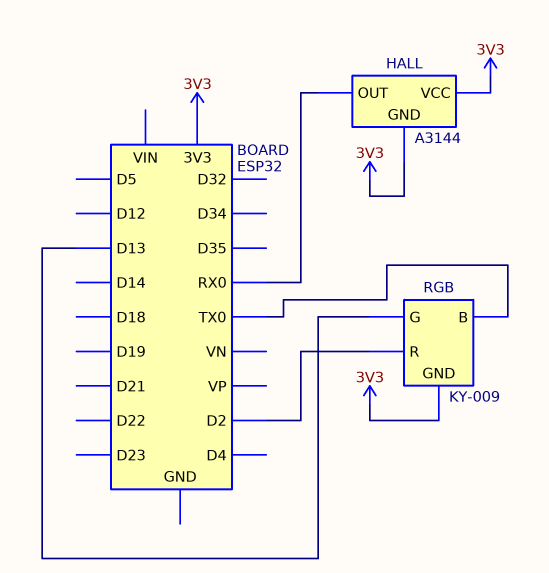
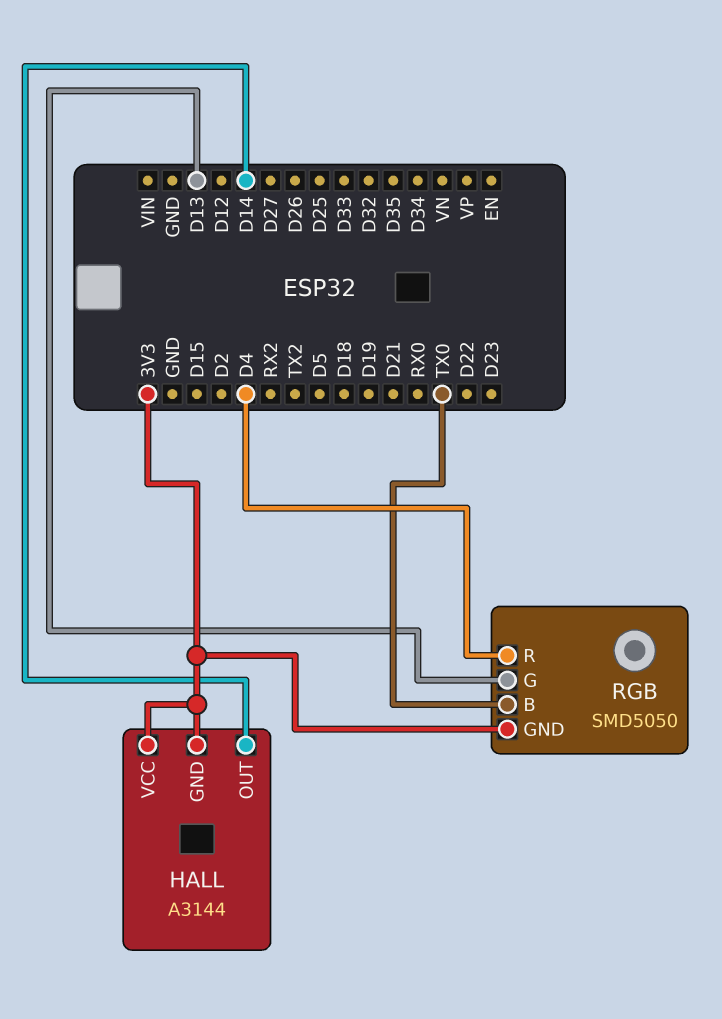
HALL pin OUT: RX0 -> D14
RGB: KY-009 -> SMD5050
RGB pin R: D2 -> D4

